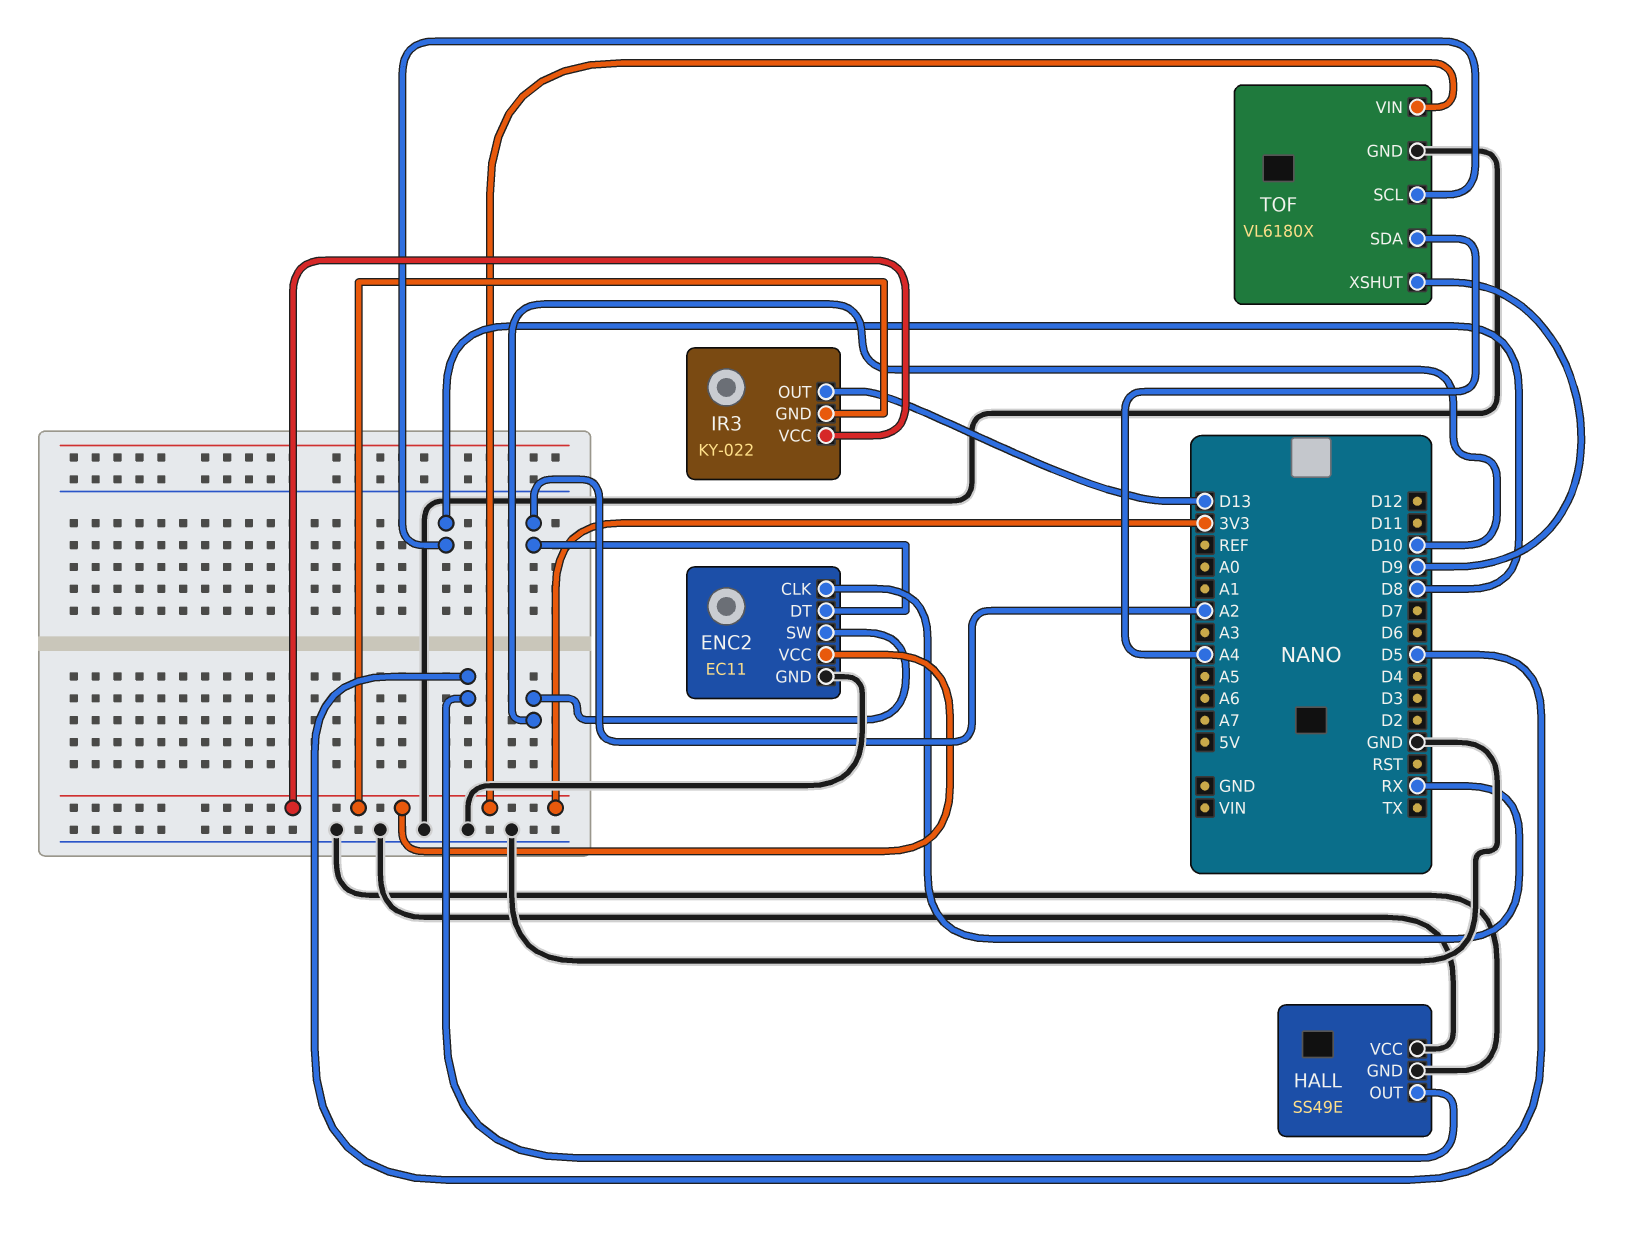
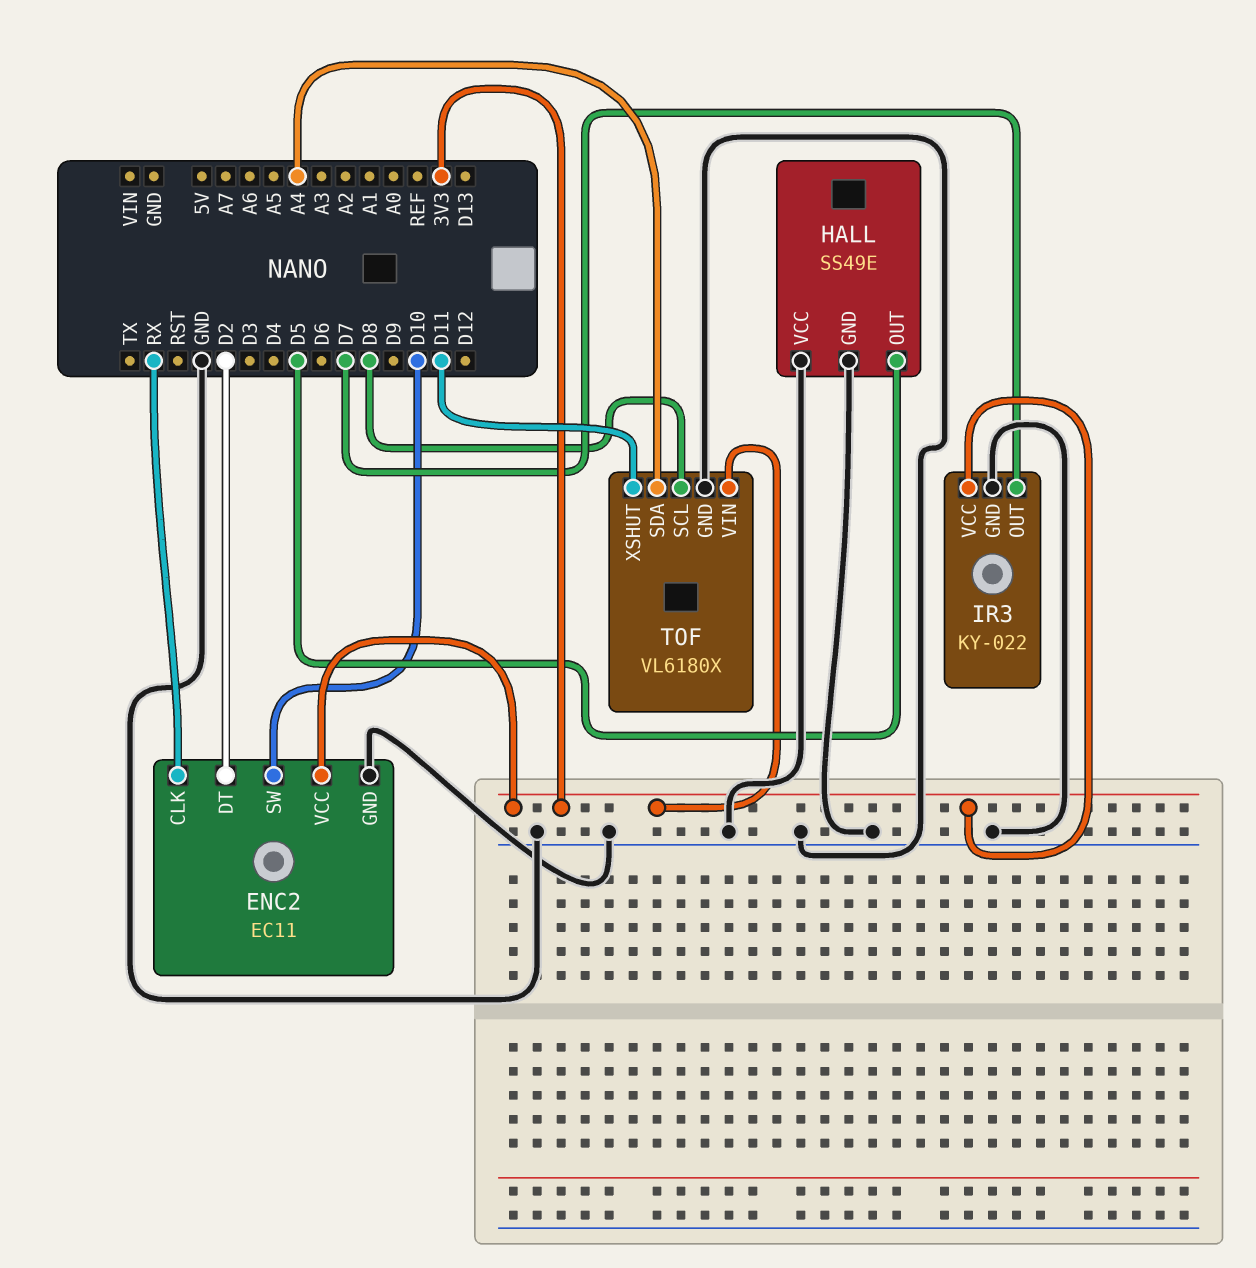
ENC2 pin DT: A2 -> D2
IR3 pin GND: 3V3 -> GND
IR3 pin OUT: D13 -> D7
TOF pin XSHUT: D9 -> D11

